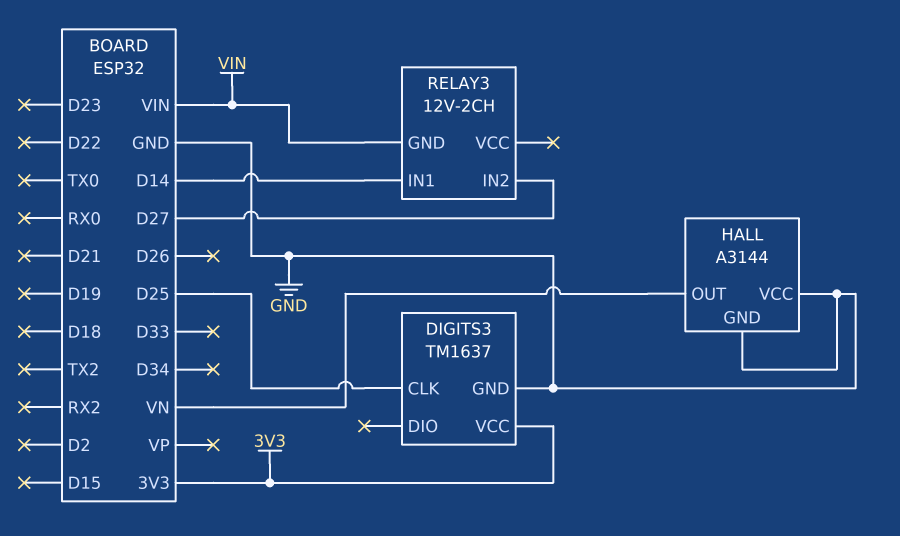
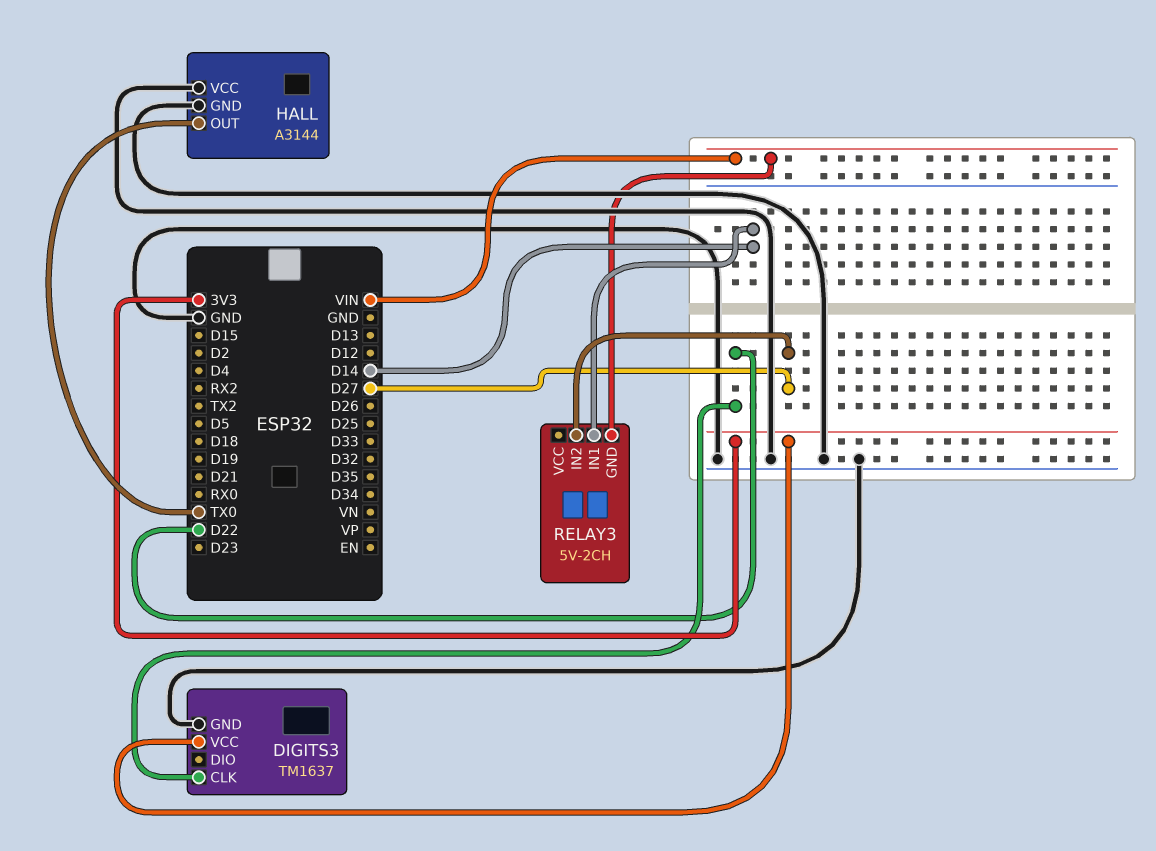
DIGITS3 pin CLK: D25 -> D22
HALL pin OUT: VN -> TX0
RELAY3: 12V-2CH -> 5V-2CH

